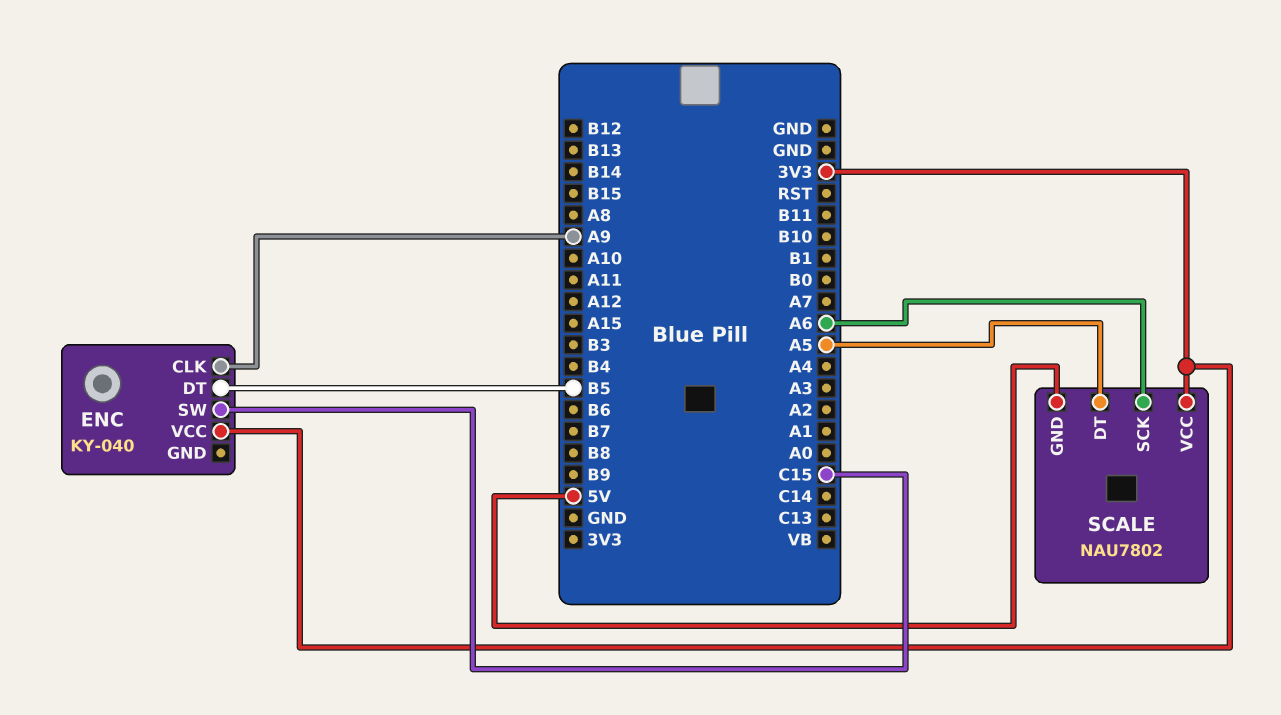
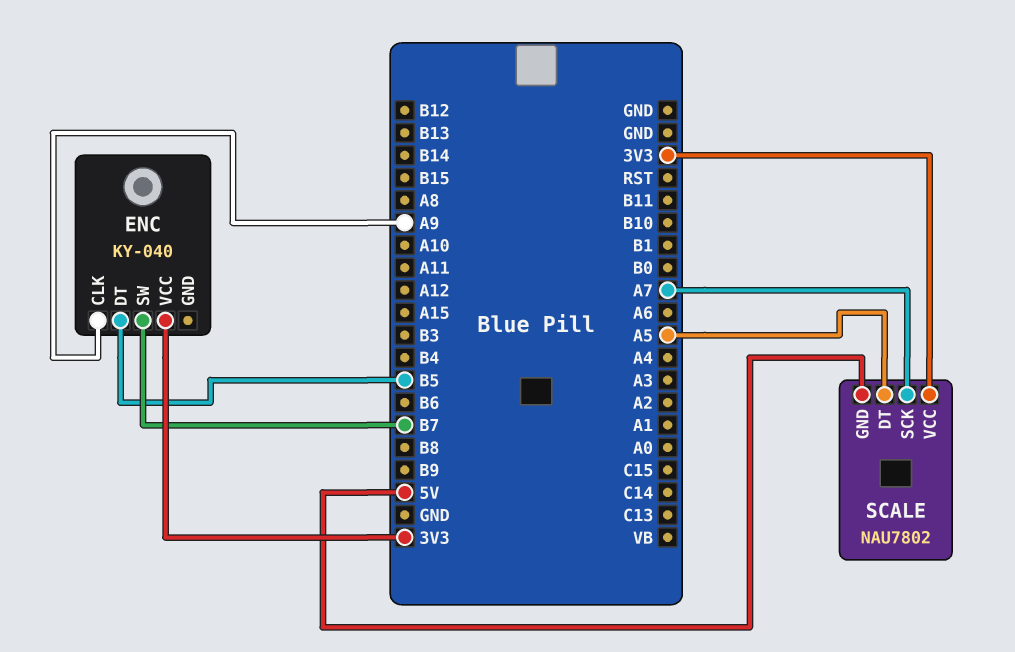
ENC pin SW: C15 -> B7
SCALE pin SCK: A6 -> A7

